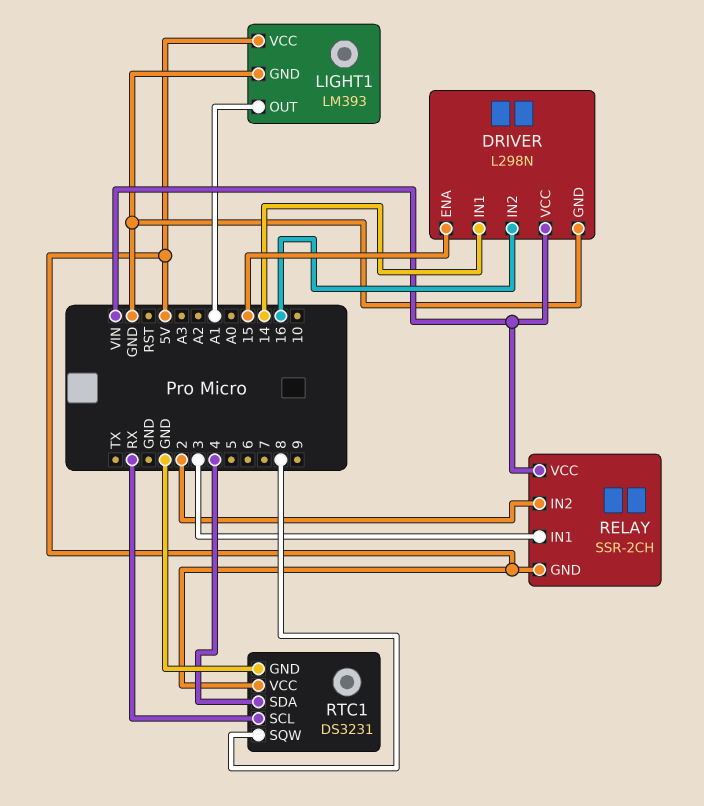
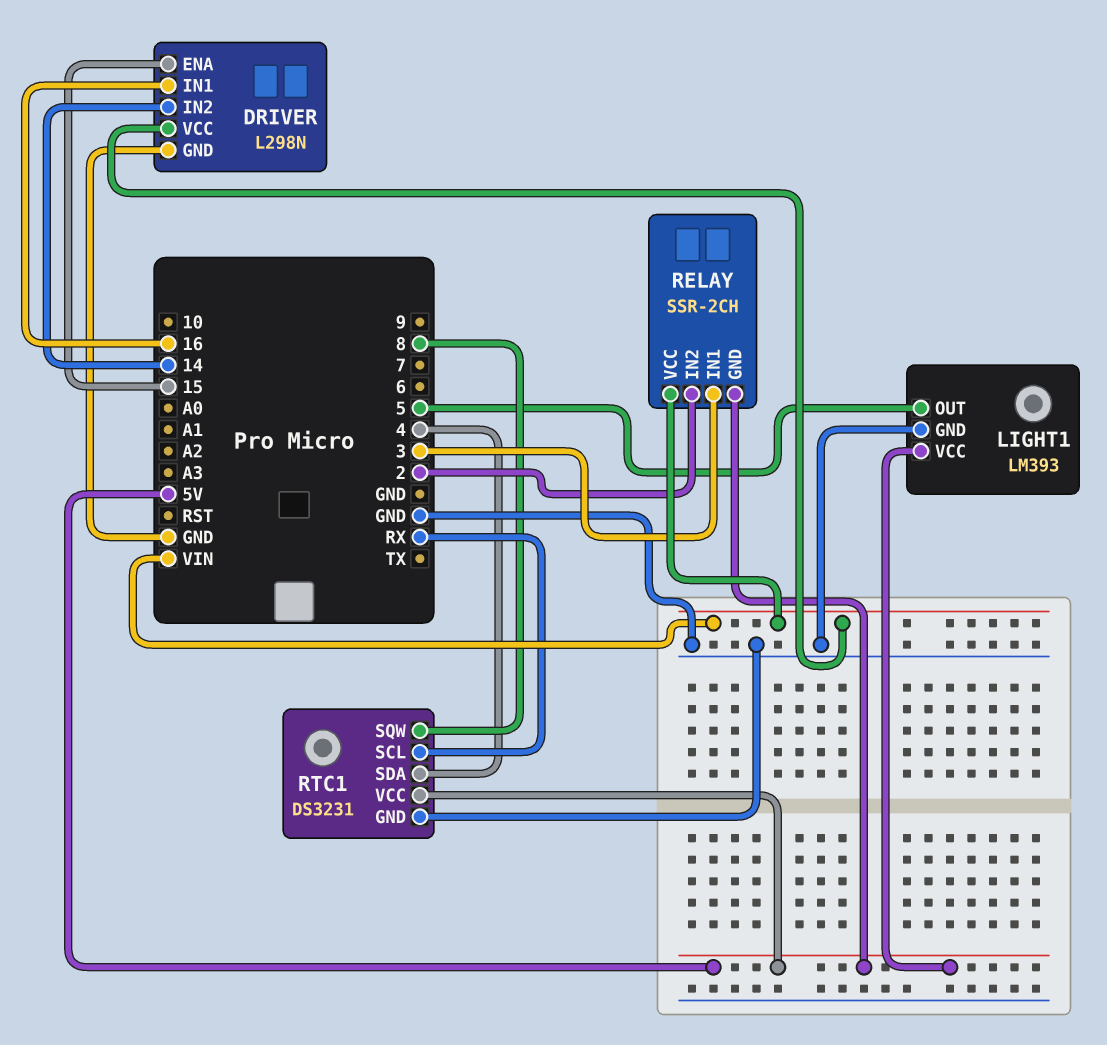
DRIVER pin IN1: 14 -> 16
DRIVER pin IN2: 16 -> 14
LIGHT1 pin OUT: A1 -> 5

